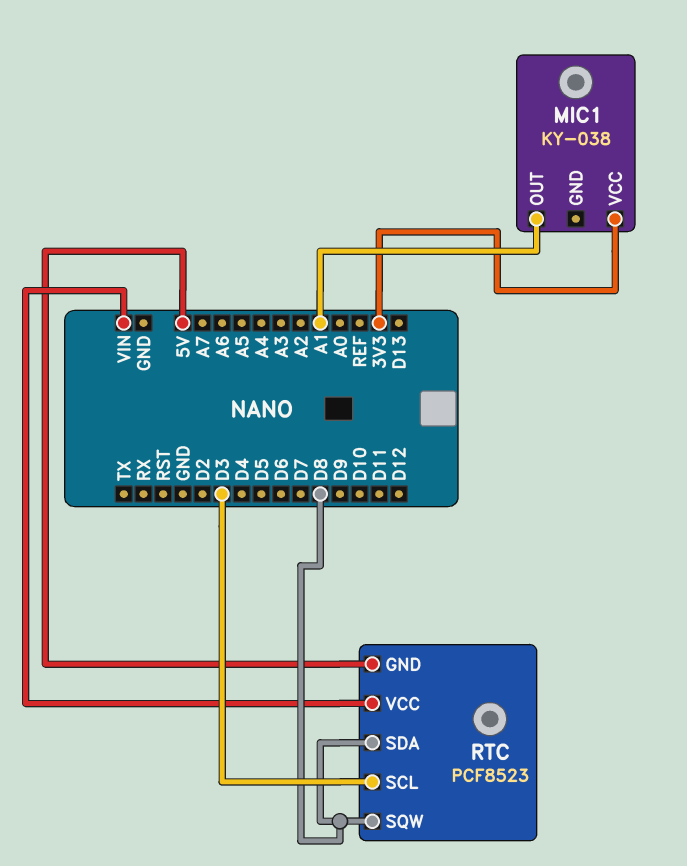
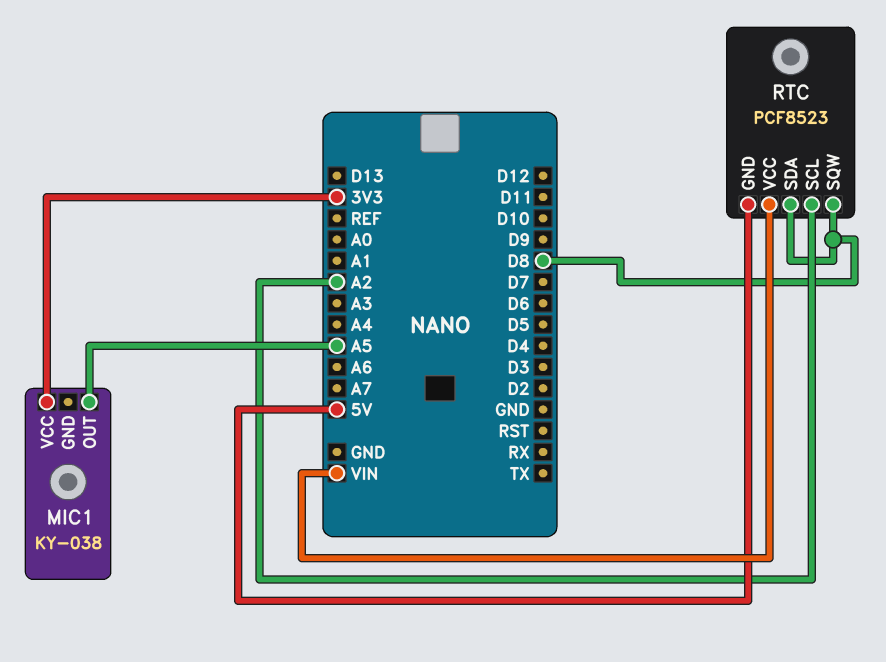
MIC1 pin OUT: A1 -> A5
RTC pin SCL: D3 -> A2

